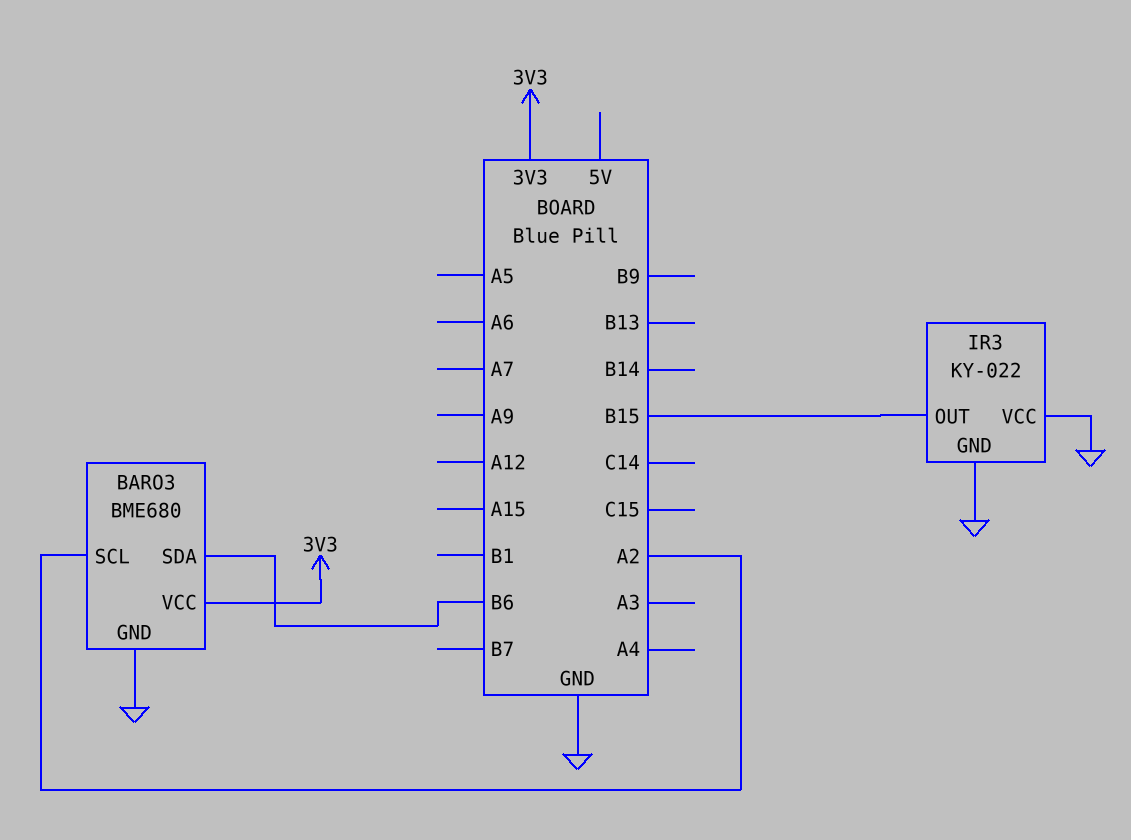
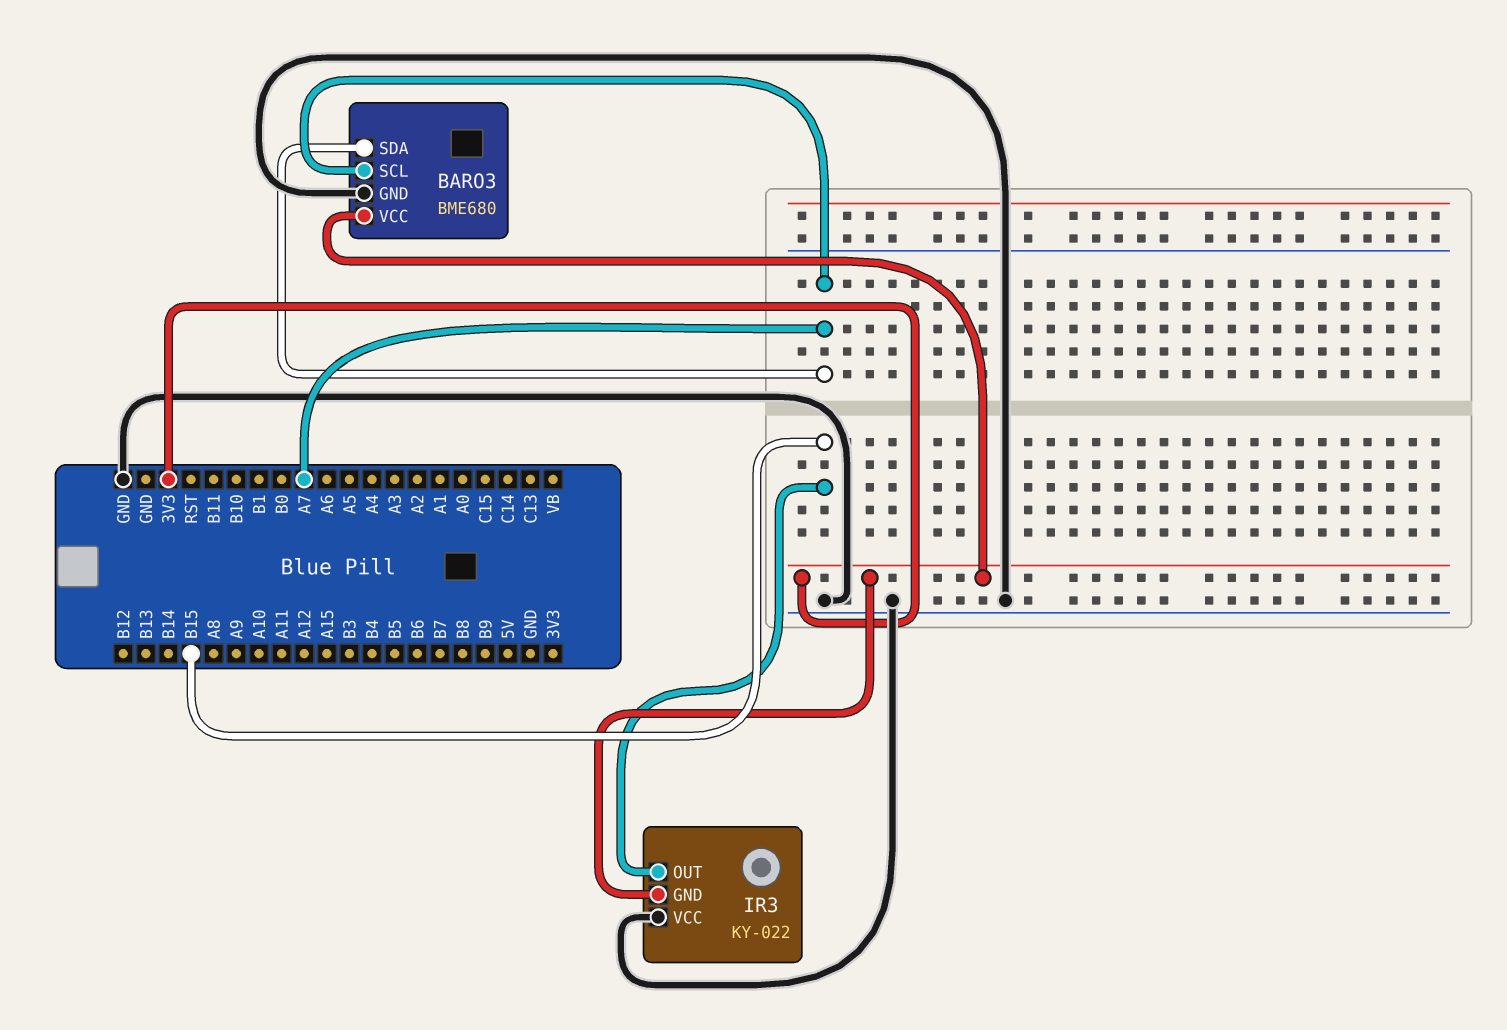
BARO3 pin SCL: A2 -> A7
BARO3 pin SDA: B6 -> A7
IR3 pin GND: GND -> 3V3

